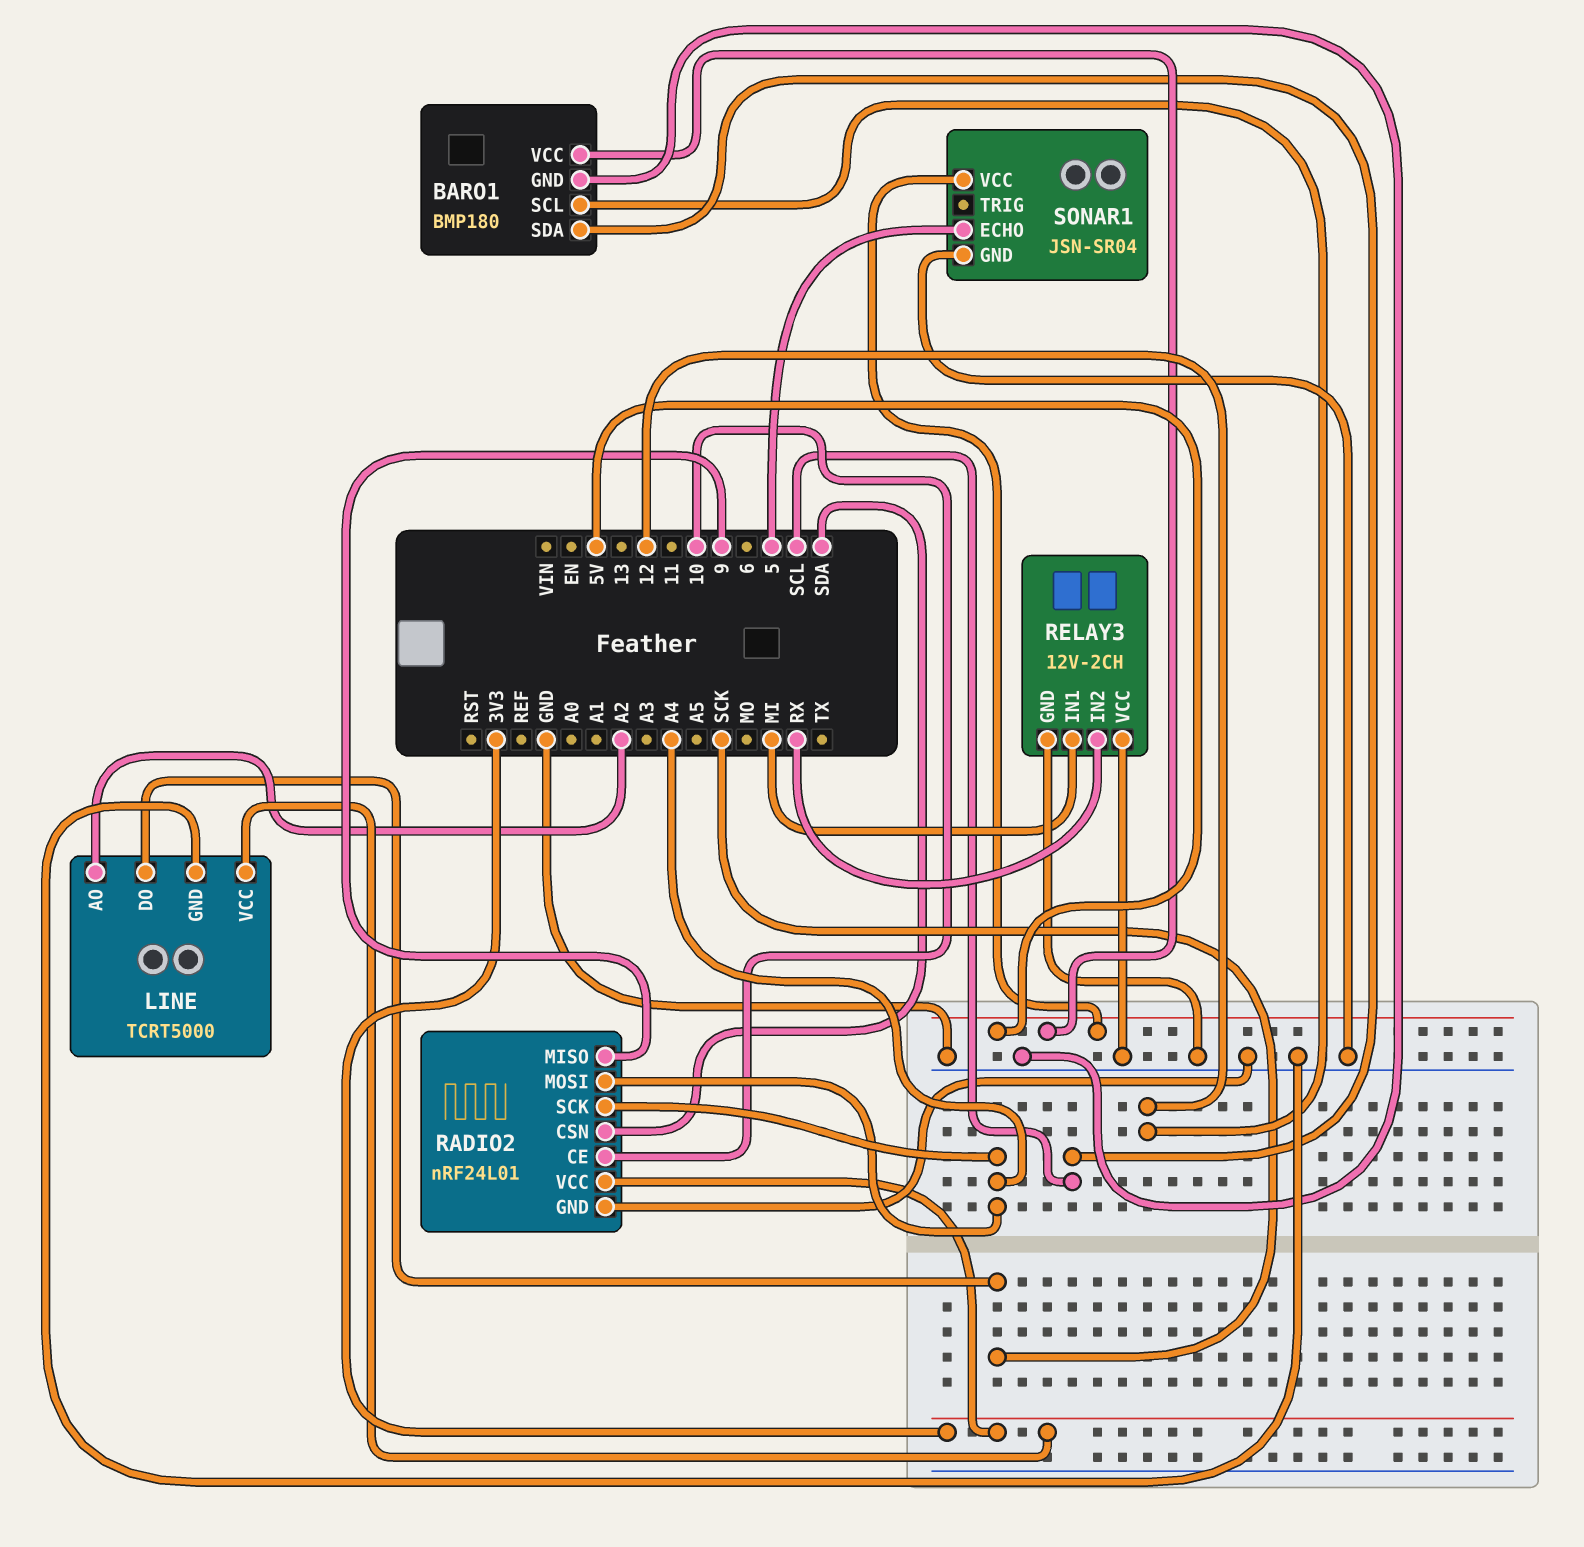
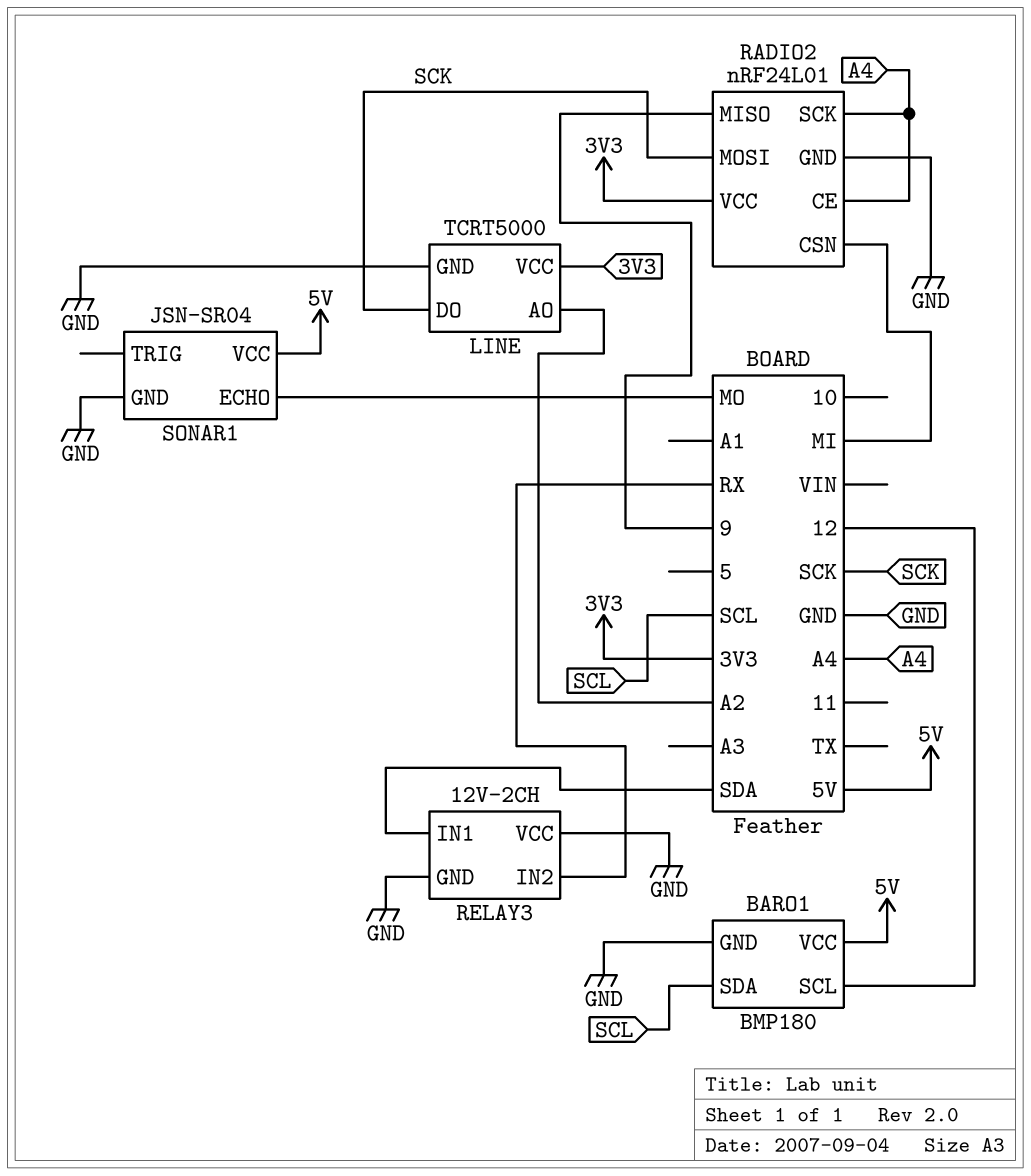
RADIO2 pin CE: 10 -> A4
RADIO2 pin CSN: SDA -> MI
RADIO2 pin MOSI: A4 -> SCK
RELAY3 pin IN1: MI -> SDA
SONAR1 pin ECHO: 5 -> MO

